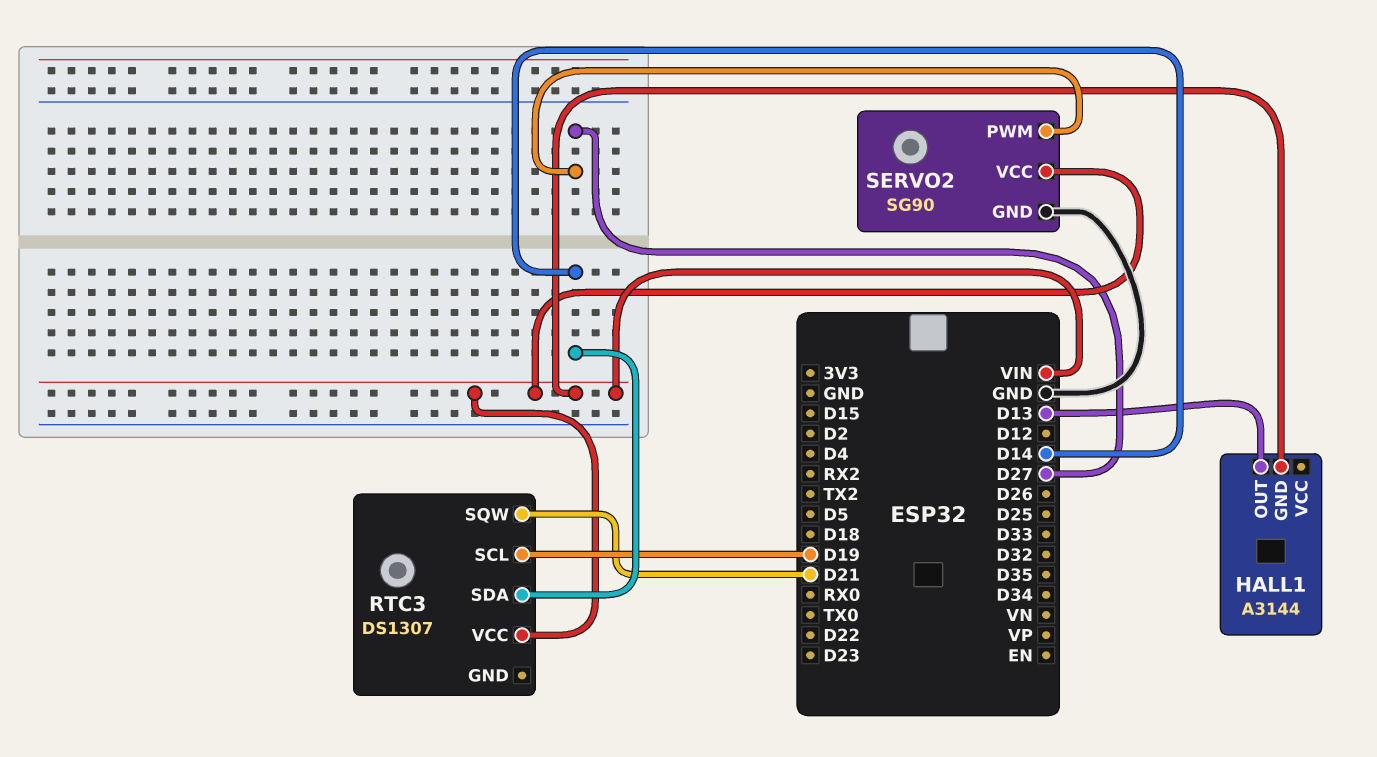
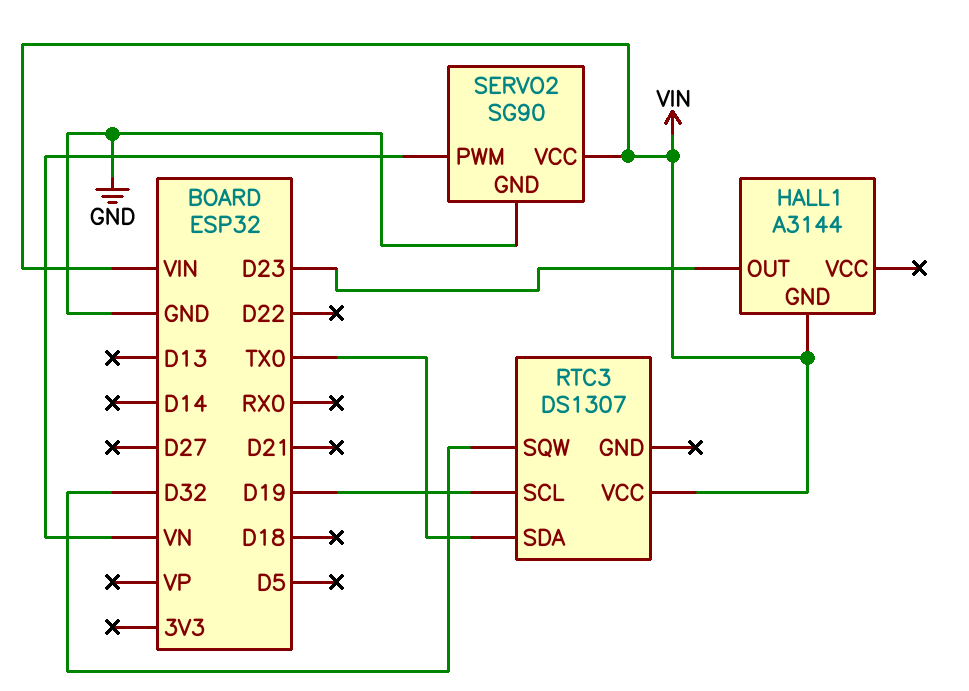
HALL1 pin OUT: D13 -> D23
RTC3 pin SDA: D14 -> TX0
RTC3 pin SQW: D21 -> D32
SERVO2 pin PWM: D27 -> VN

